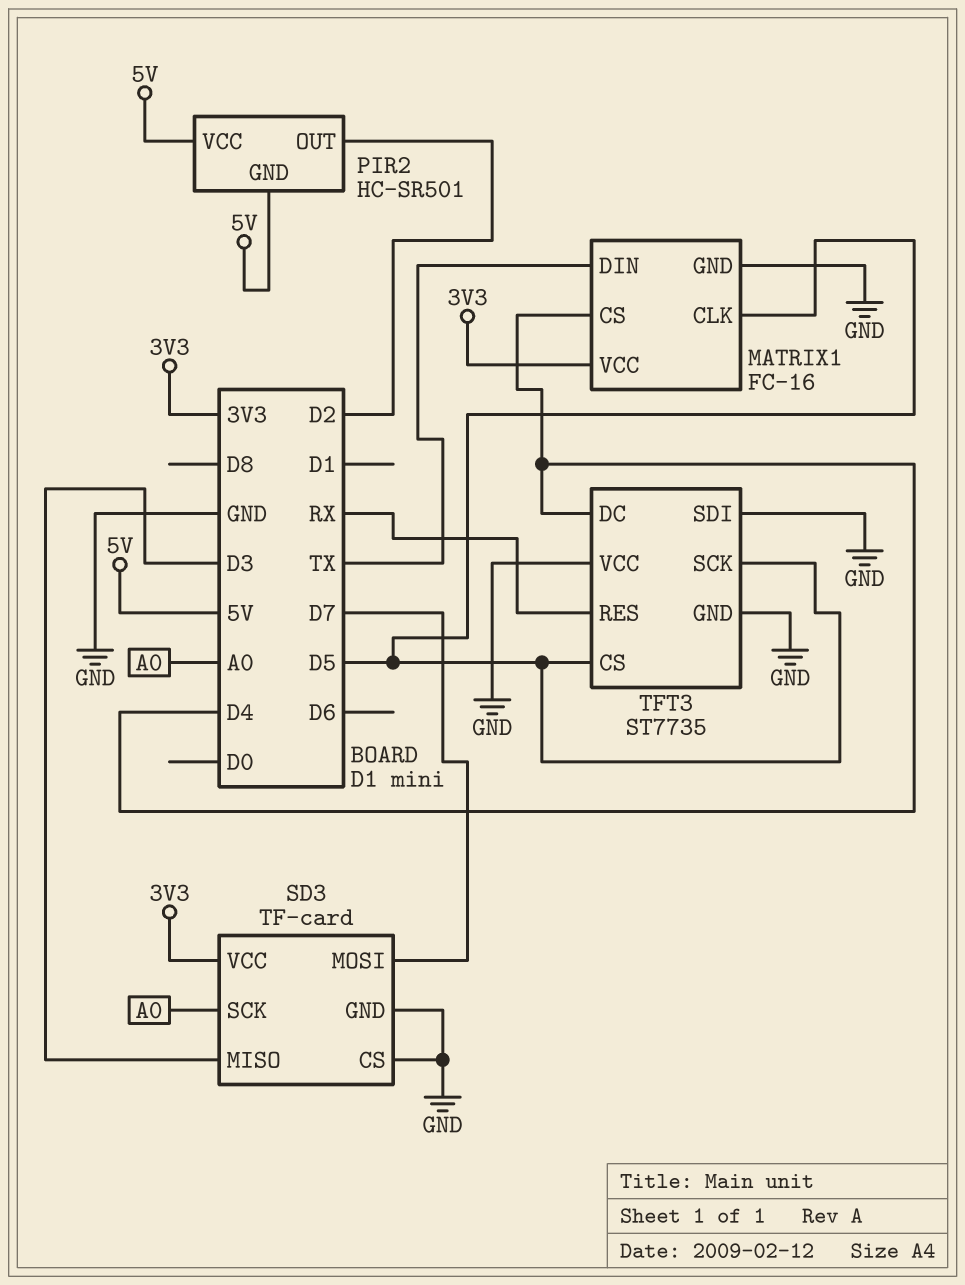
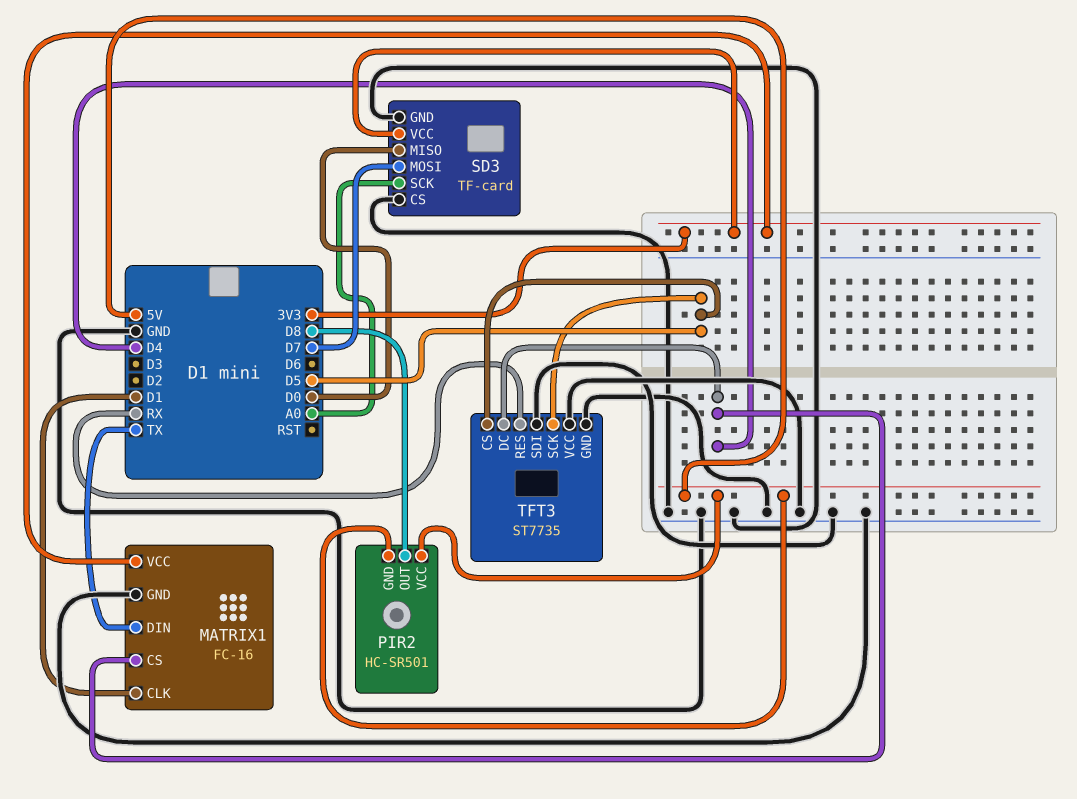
MATRIX1 pin CLK: D5 -> D1
PIR2 pin OUT: D2 -> D8
SD3 pin MISO: D3 -> D0

